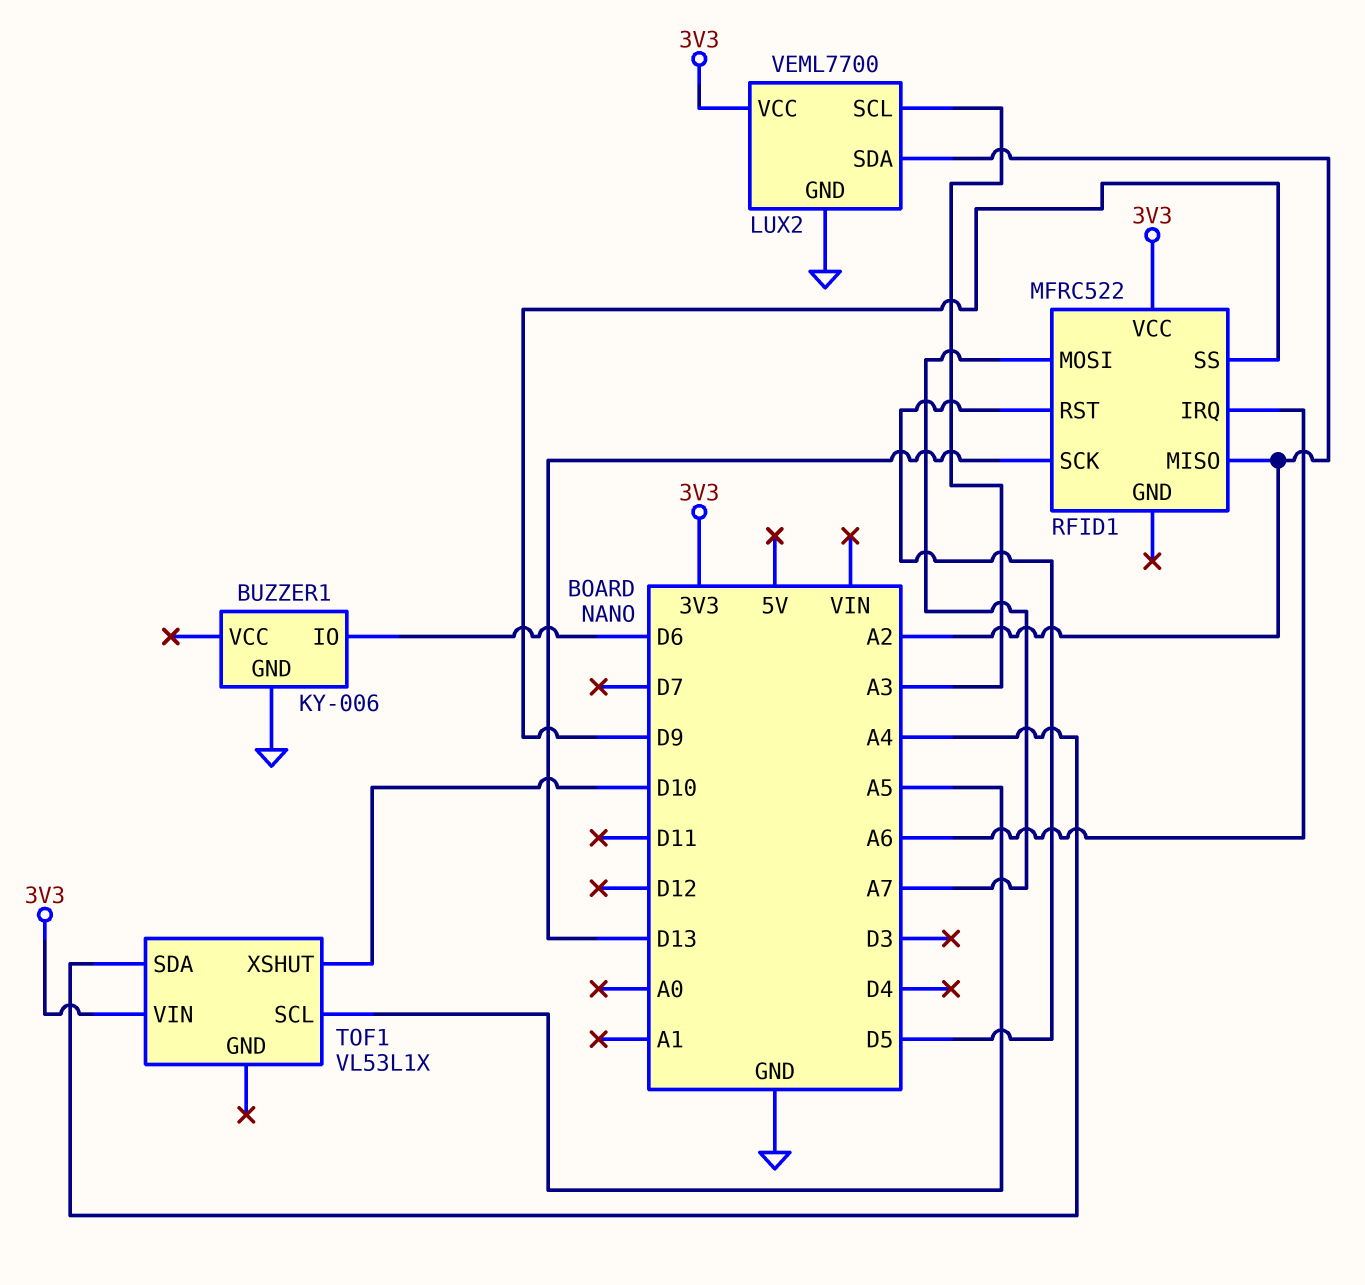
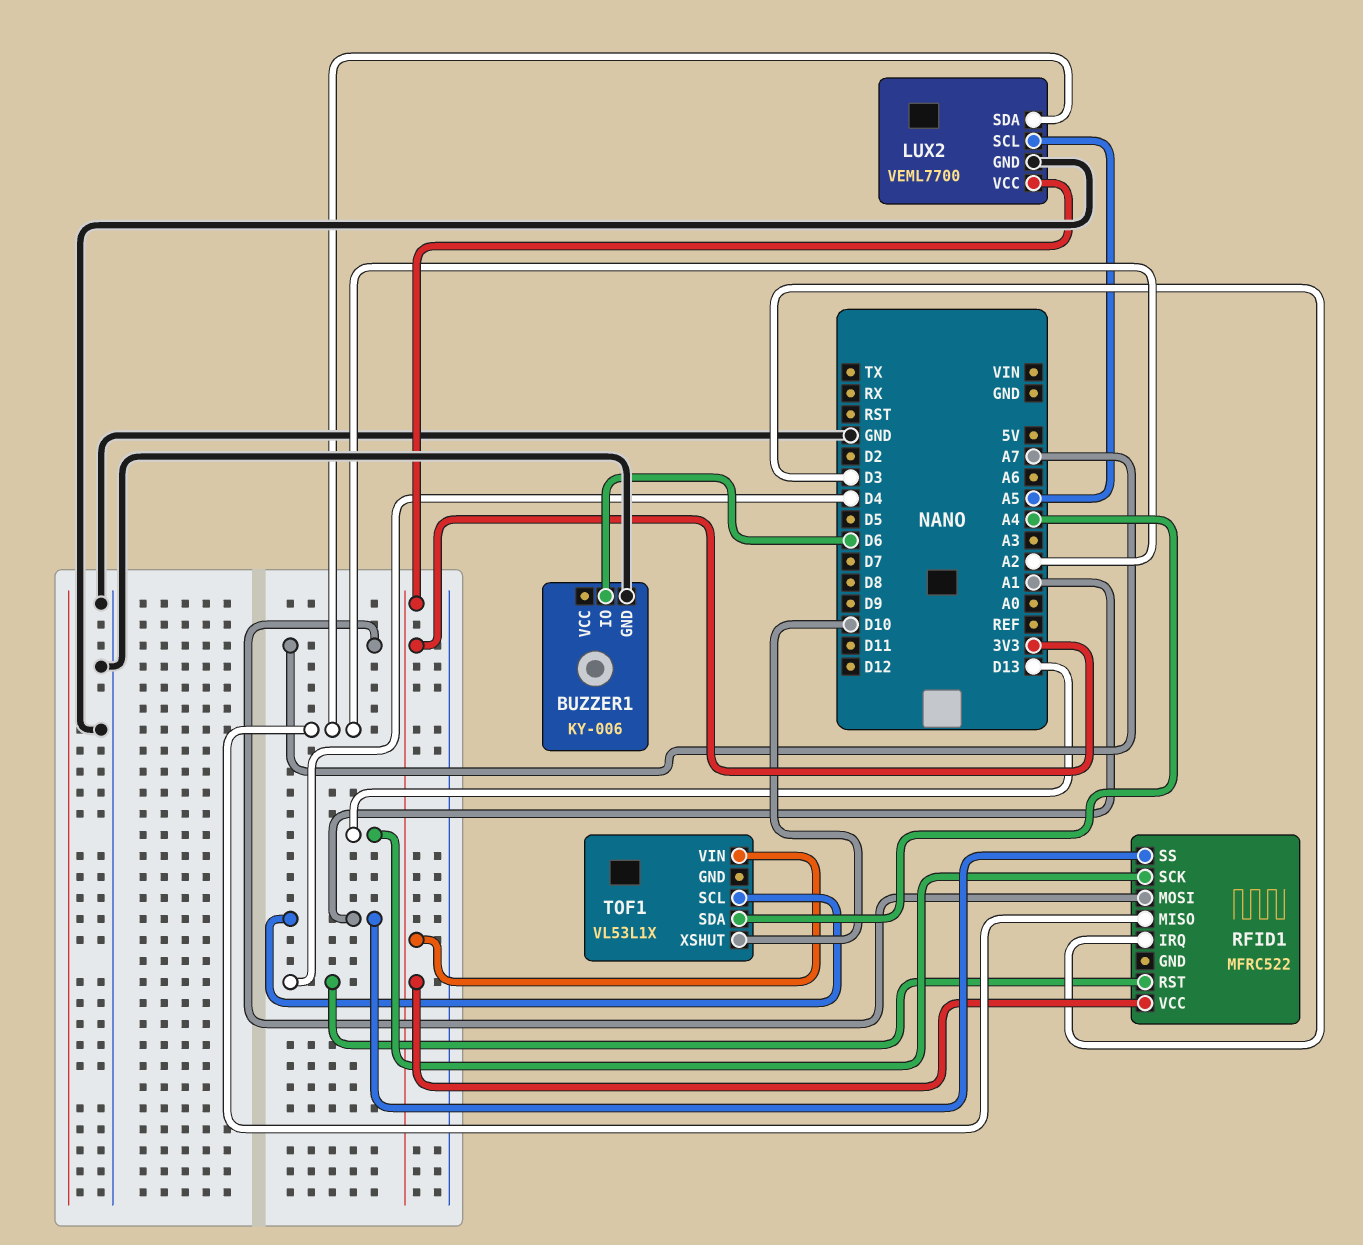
LUX2 pin SCL: A3 -> A5
RFID1 pin IRQ: A6 -> D3
RFID1 pin RST: D5 -> D4
RFID1 pin SS: D9 -> A1
TOF1 pin SCL: A5 -> A1

